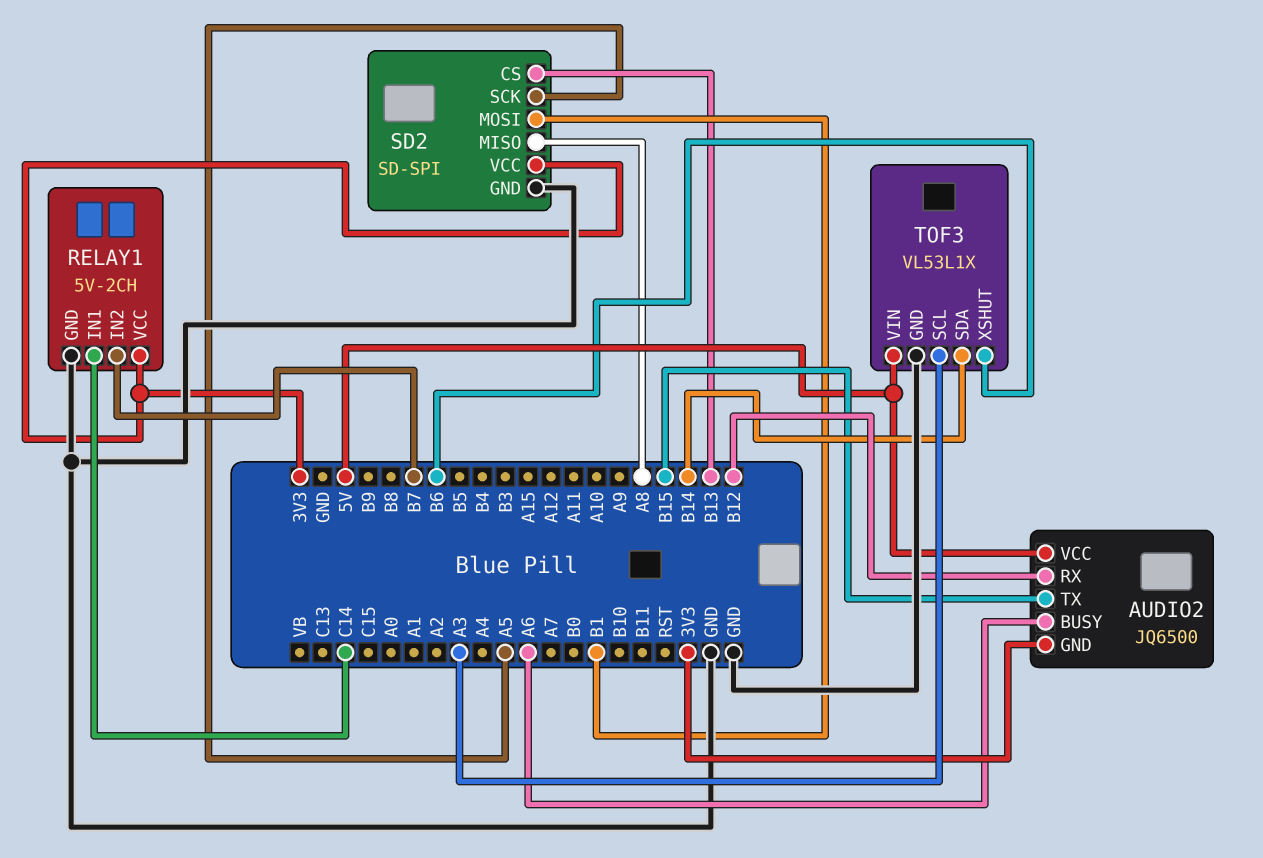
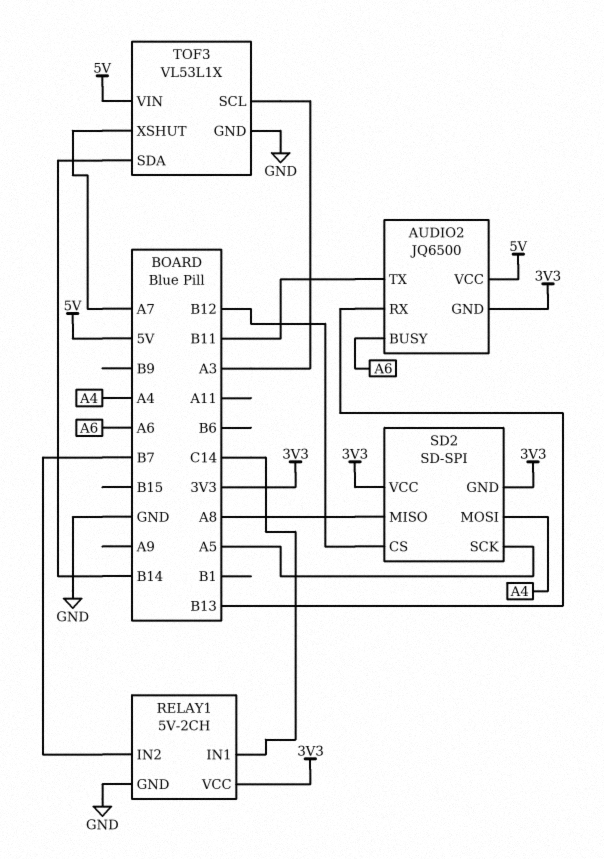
AUDIO2 pin RX: B12 -> B13
AUDIO2 pin TX: B15 -> B11
SD2 pin CS: B13 -> B12
SD2 pin GND: GND -> 3V3
SD2 pin MOSI: B1 -> A4
TOF3 pin XSHUT: B6 -> A7

